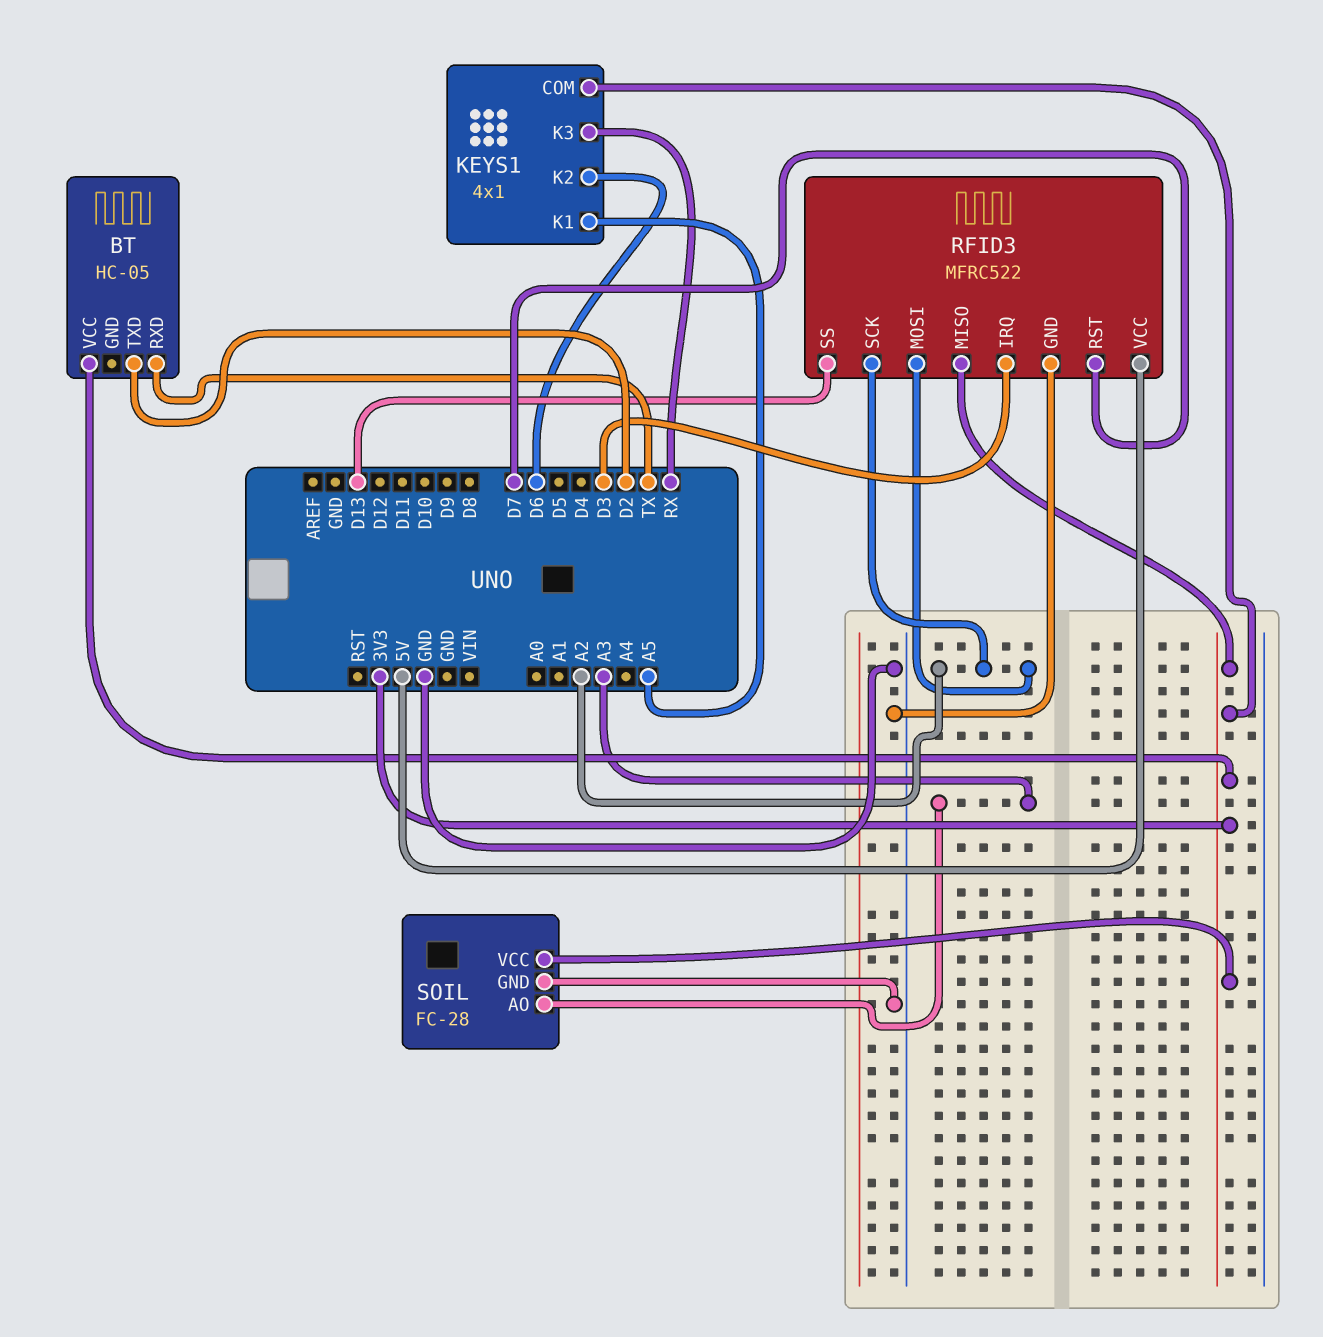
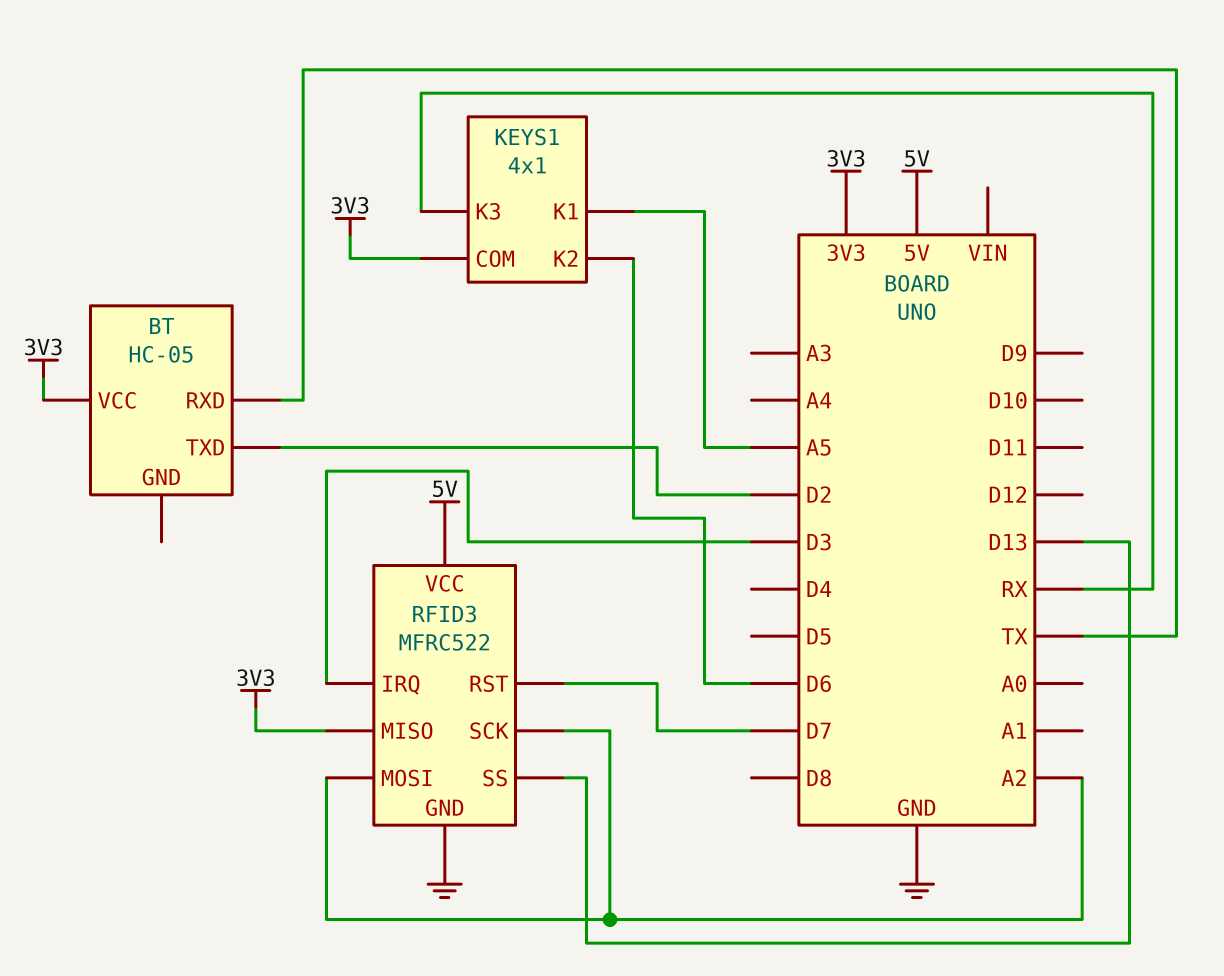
SOIL: FC-28 -> none
SOIL pin AO: A3 -> none
SOIL pin GND: GND -> none
SOIL pin VCC: 3V3 -> none

